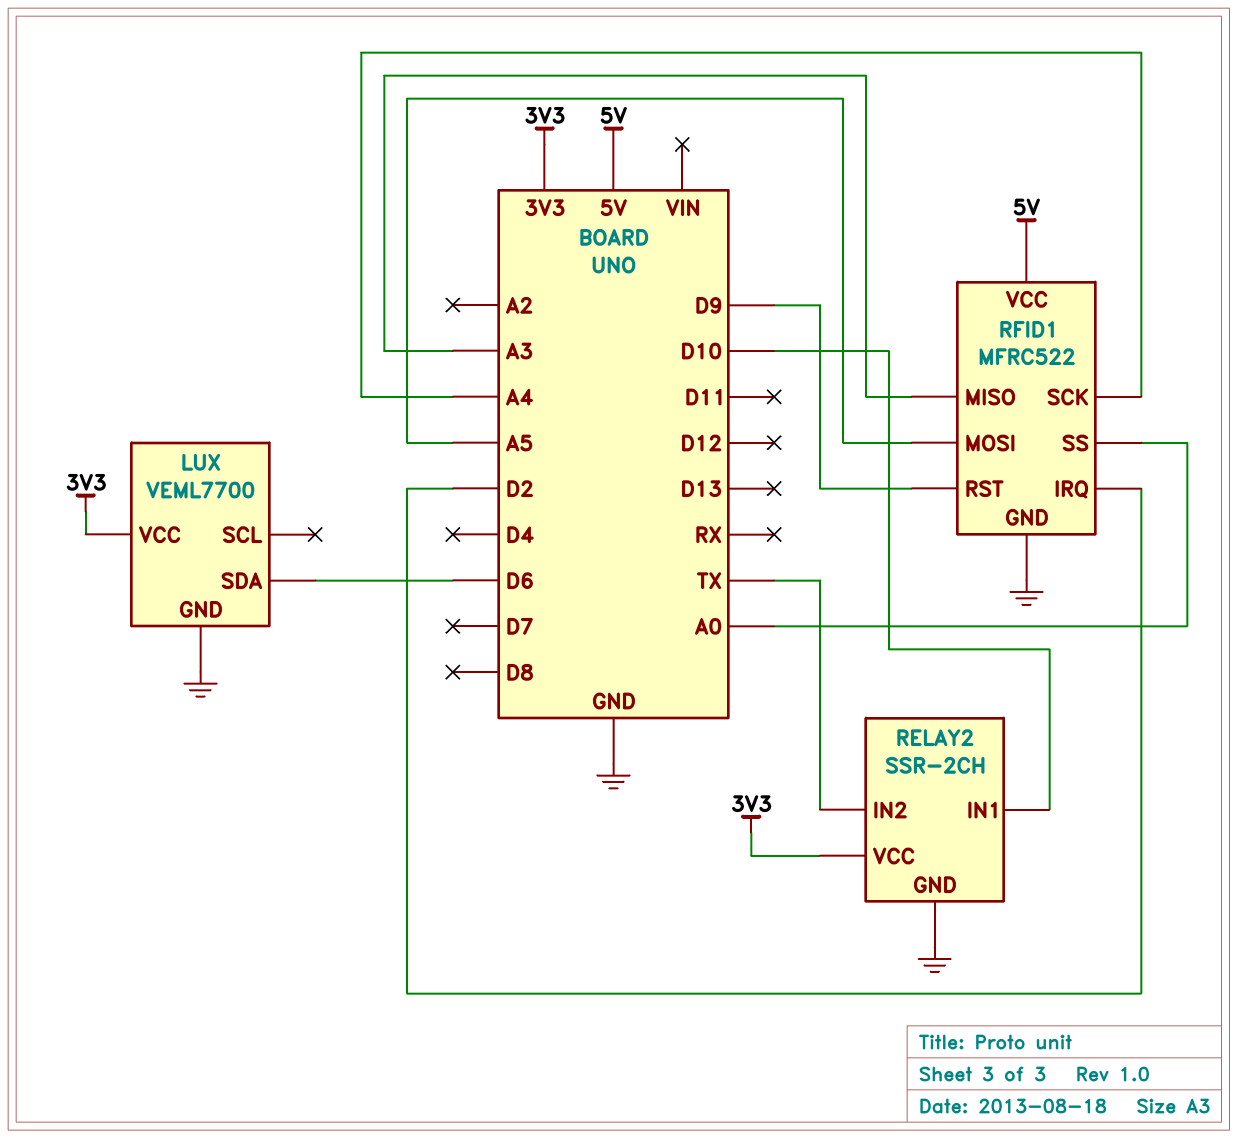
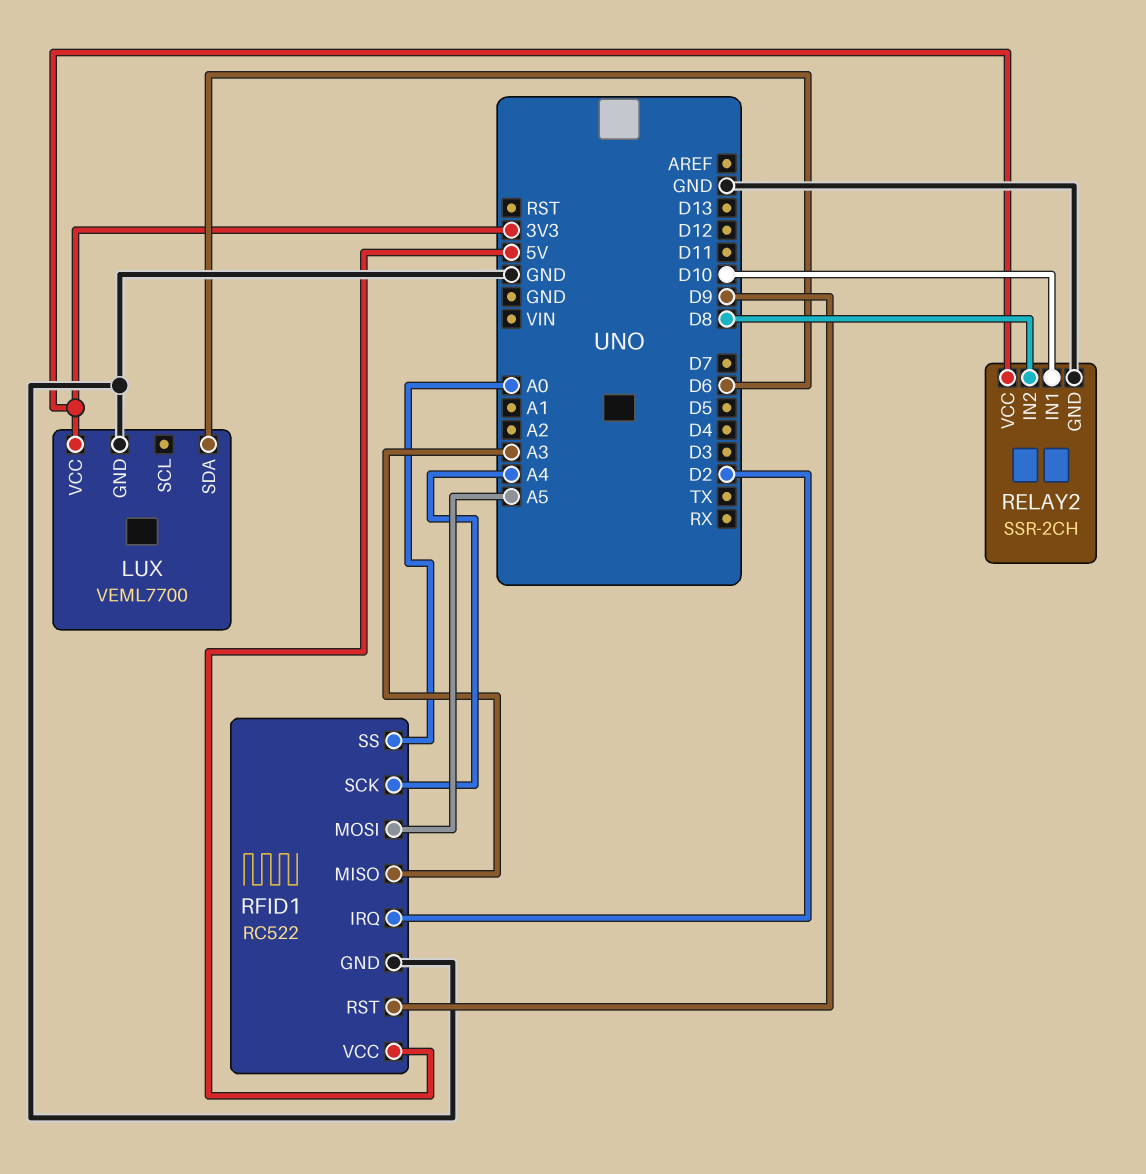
RELAY2 pin IN2: TX -> D8
RFID1: MFRC522 -> RC522

